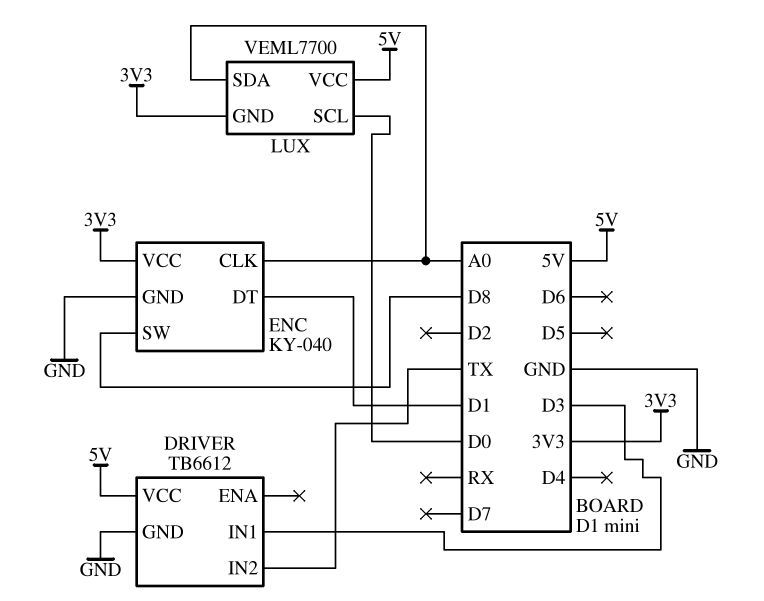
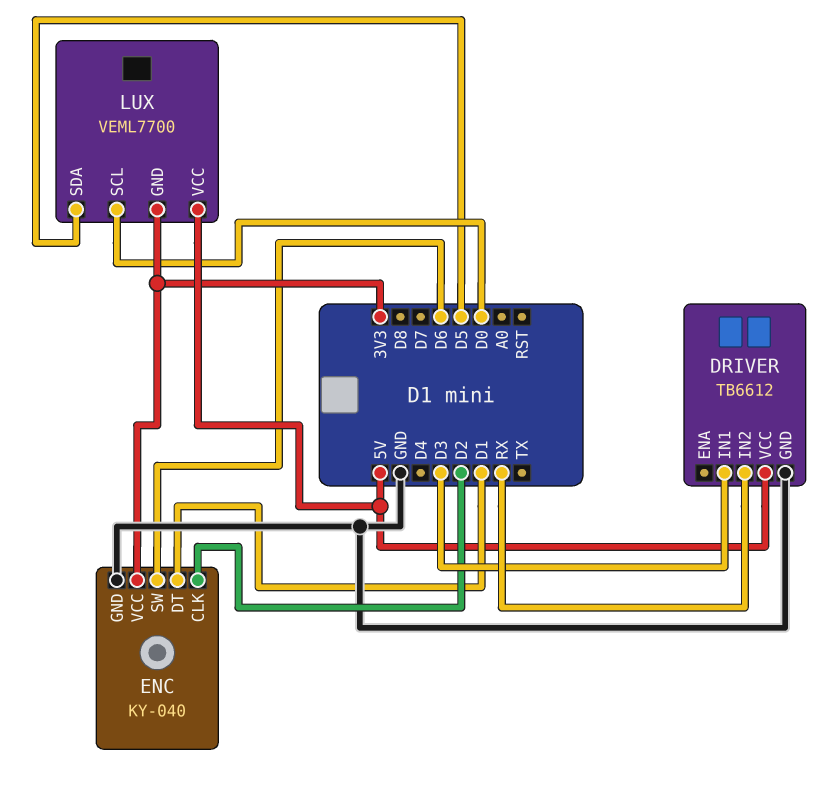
DRIVER pin IN2: TX -> RX
ENC pin CLK: A0 -> D2
ENC pin SW: D8 -> D6
LUX pin SDA: A0 -> D5

